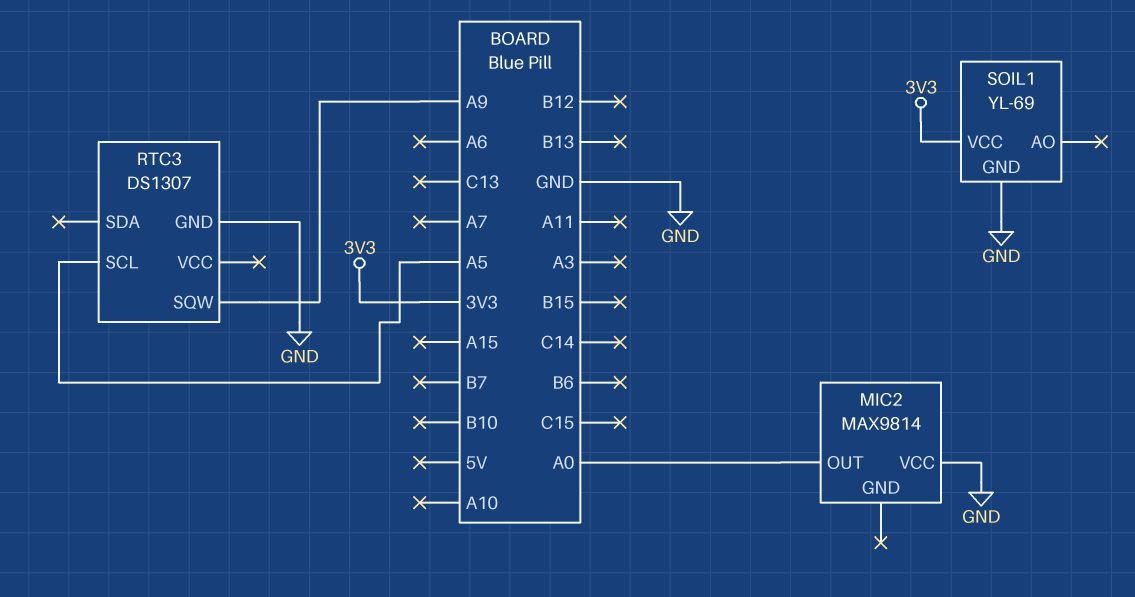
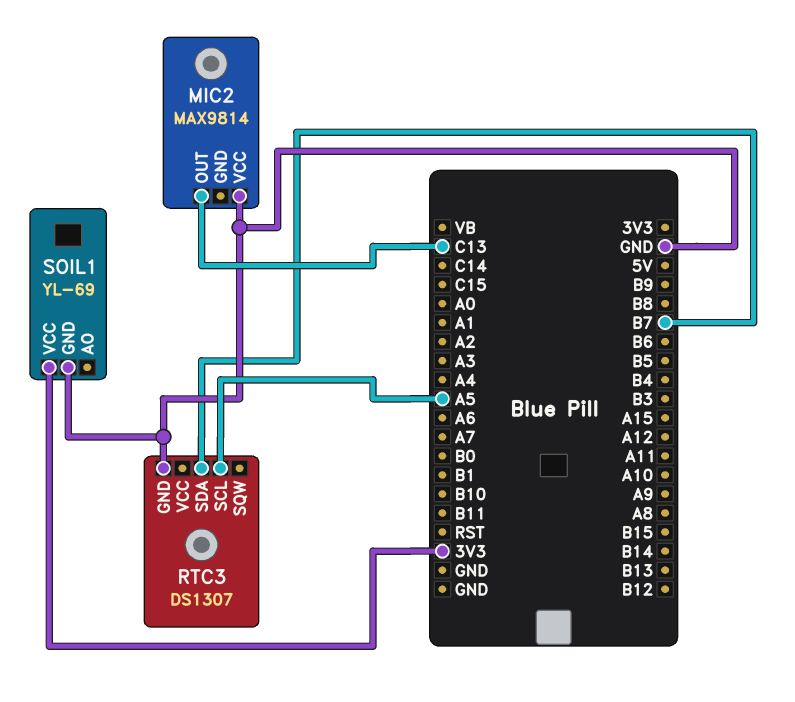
MIC2 pin OUT: A0 -> C13
RTC3 pin SDA: none -> B7
RTC3 pin SQW: A9 -> none

